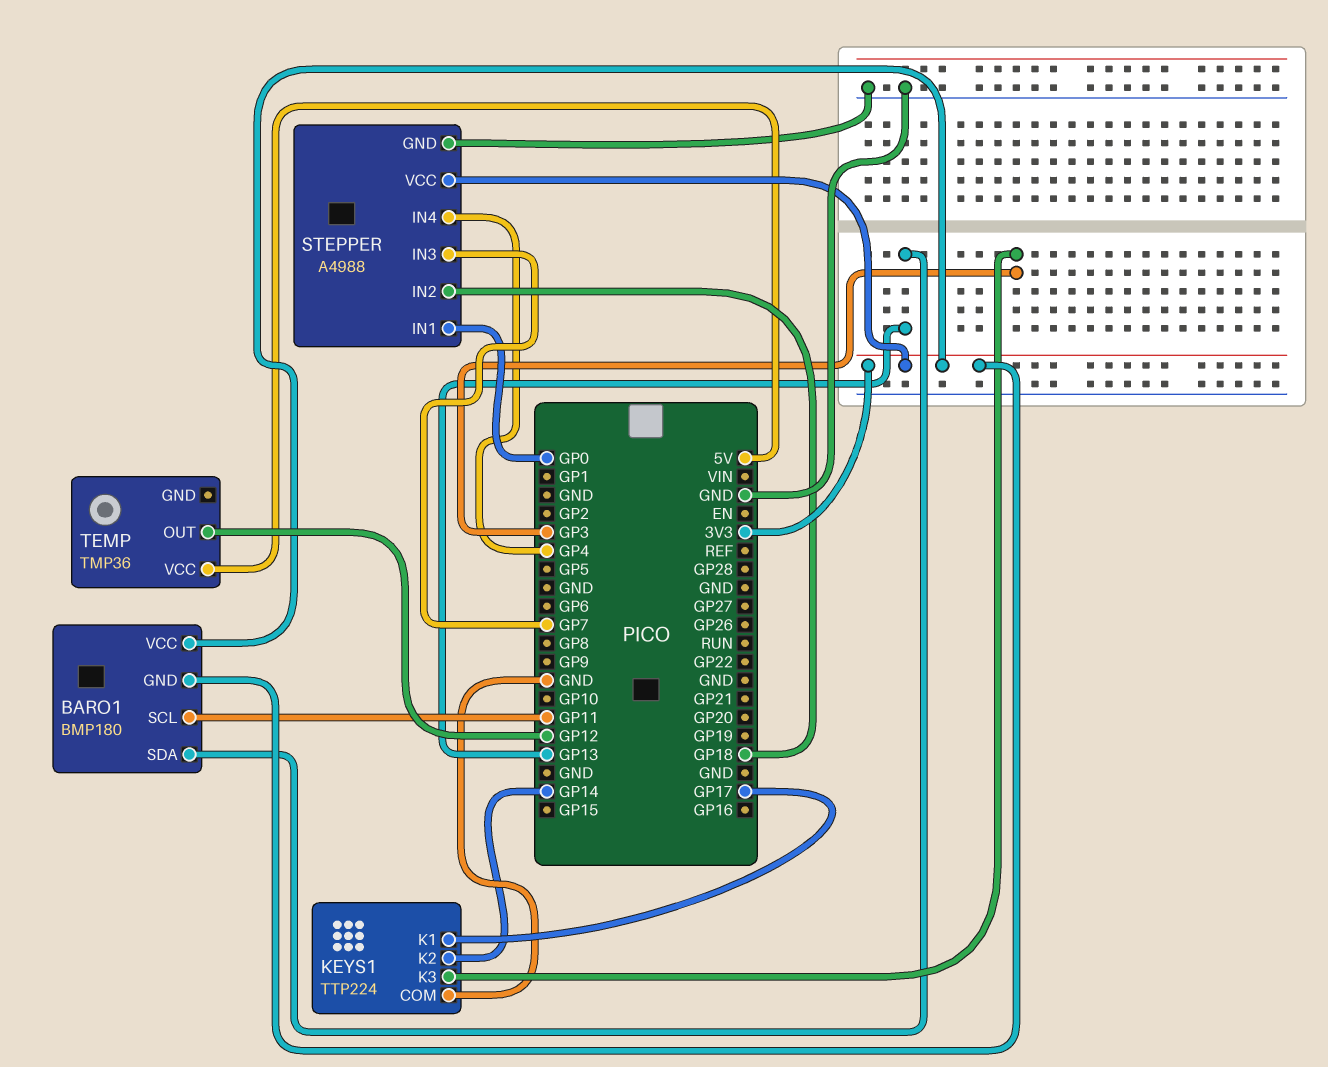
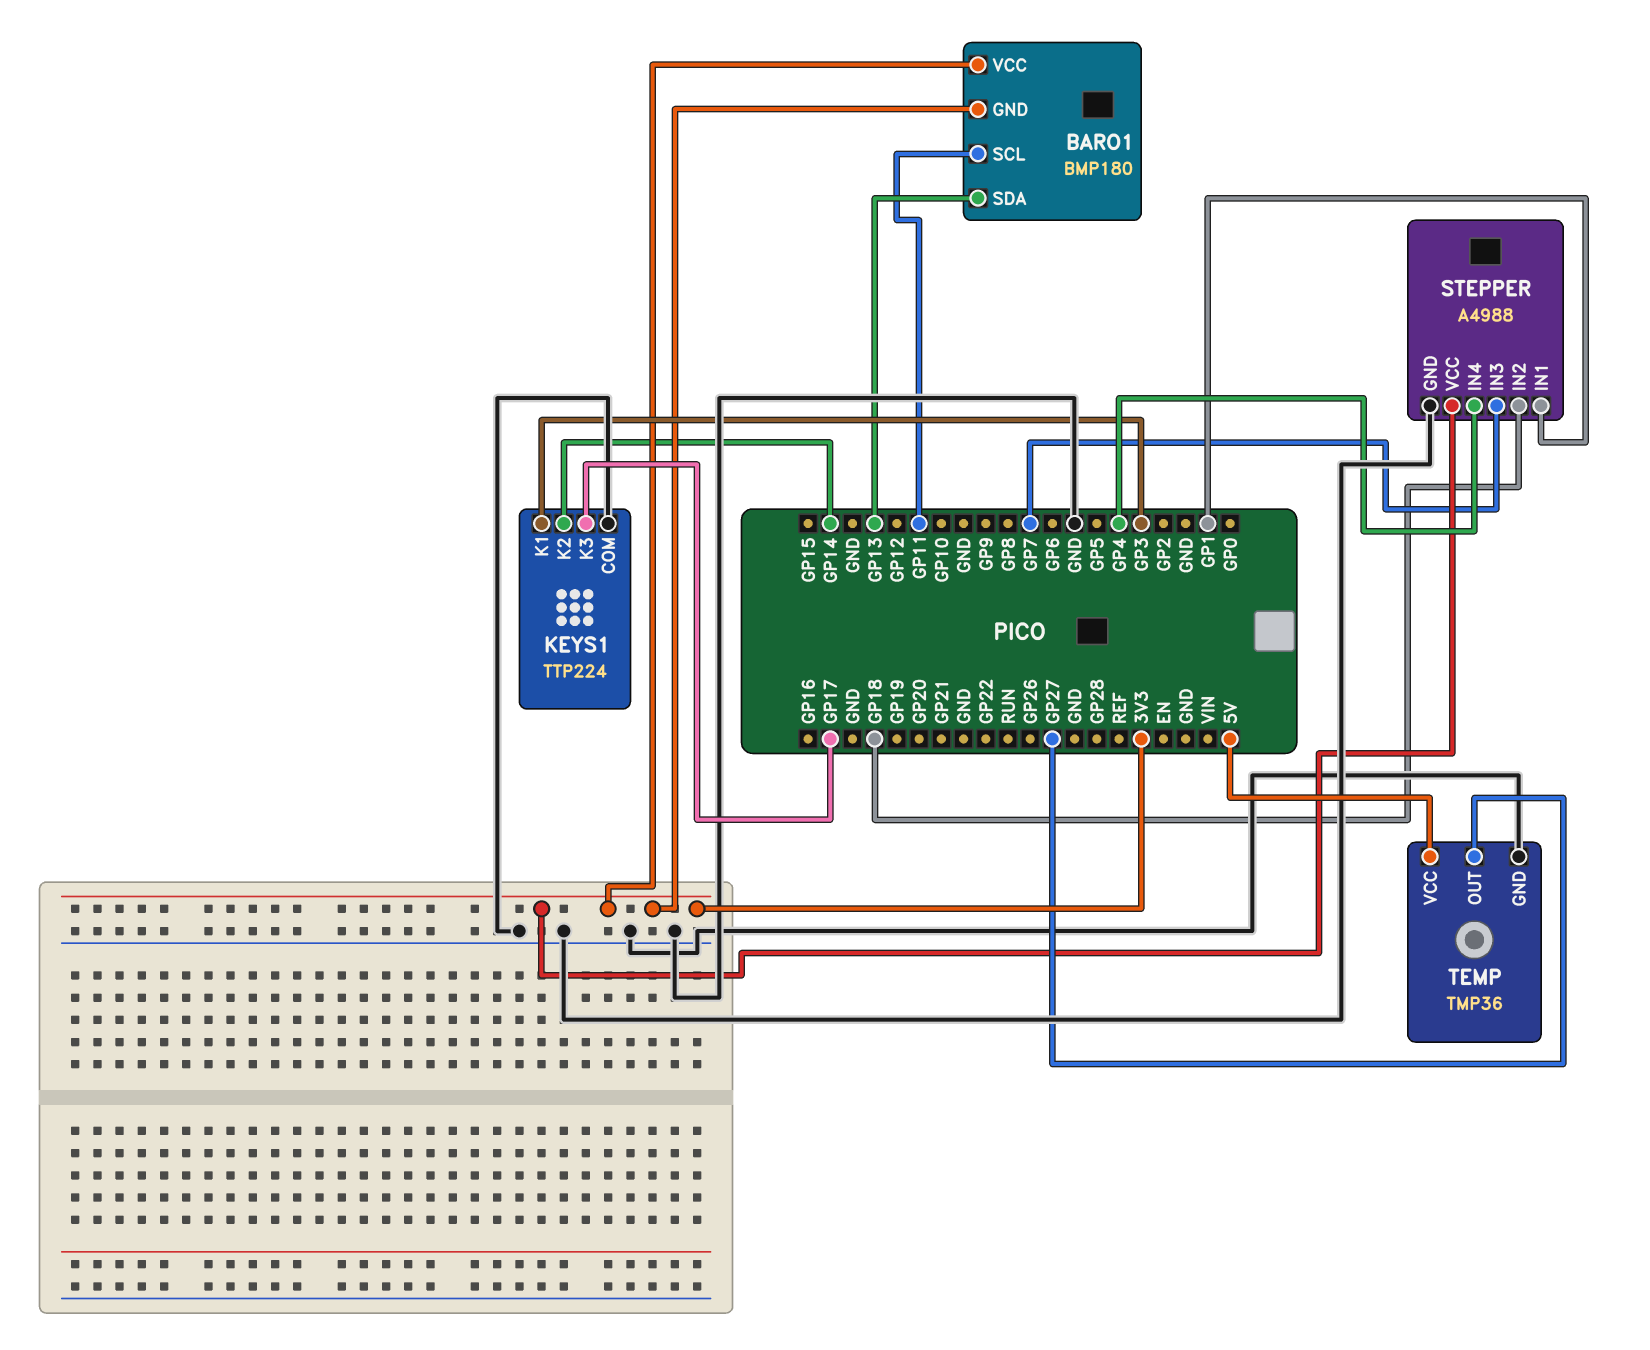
KEYS1 pin K1: GP17 -> GP3
KEYS1 pin K3: GP3 -> GP17
STEPPER pin IN1: GP0 -> GP1
TEMP pin GND: none -> GND
TEMP pin OUT: GP12 -> GP27

